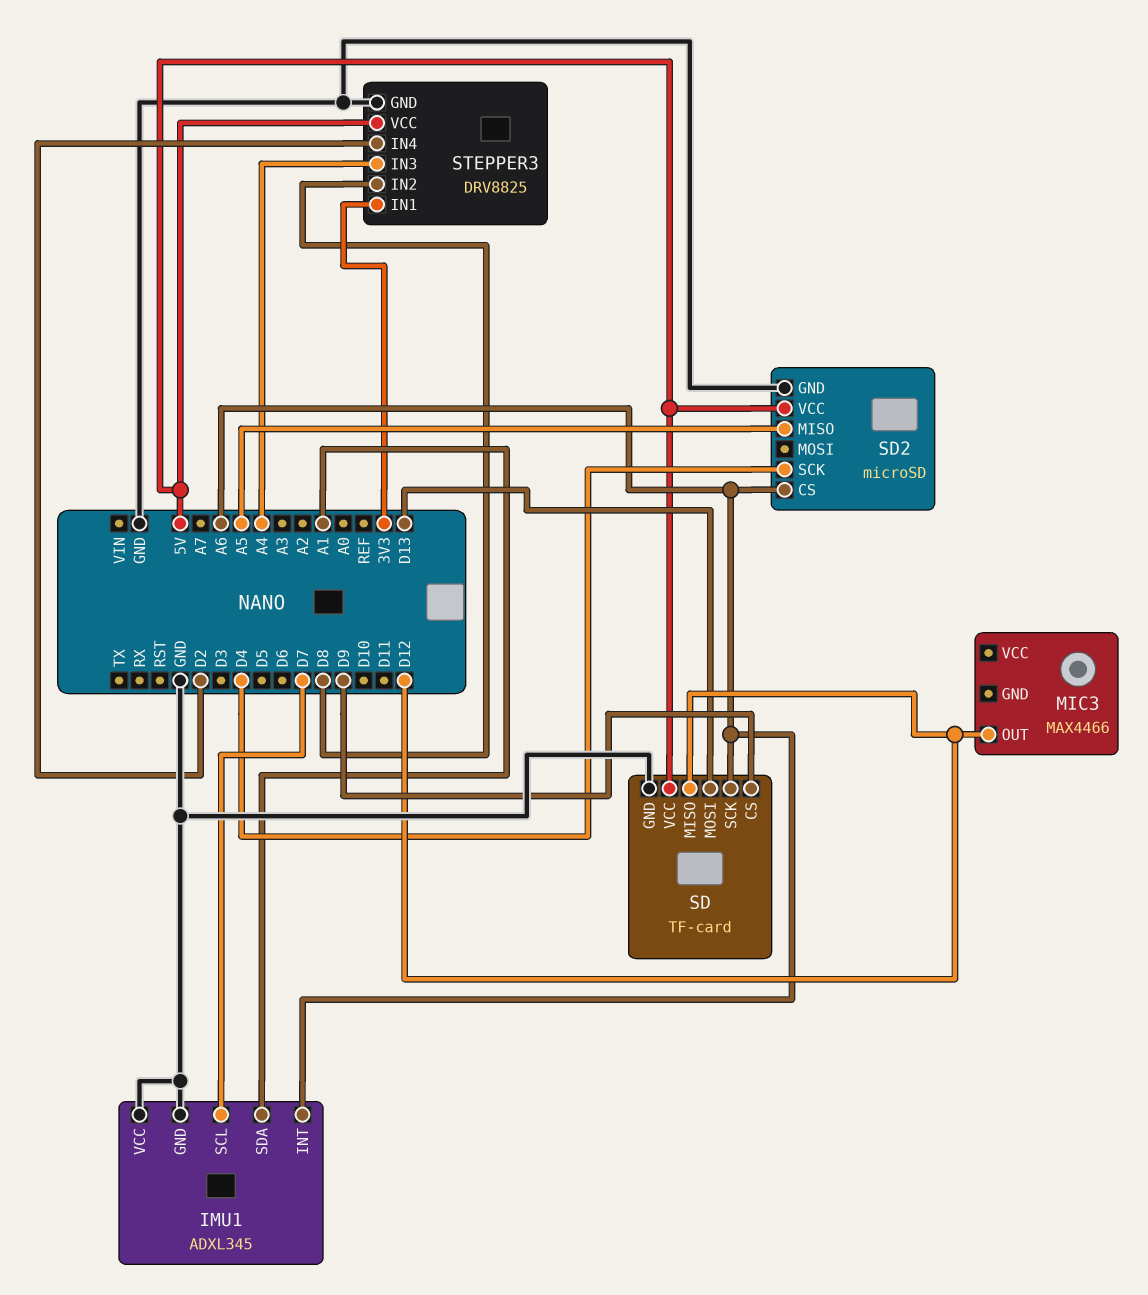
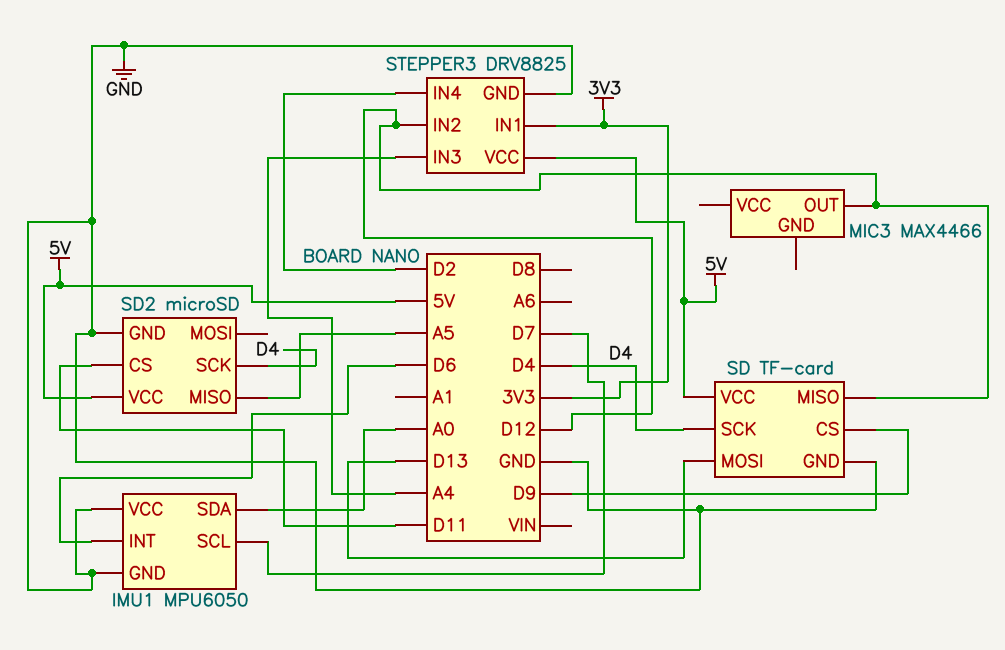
IMU1: ADXL345 -> MPU6050
IMU1 pin INT: A6 -> D6
IMU1 pin SDA: A1 -> A0
SD pin SCK: A6 -> D4
SD2 pin CS: A6 -> D11
STEPPER3 pin IN2: D8 -> D12

